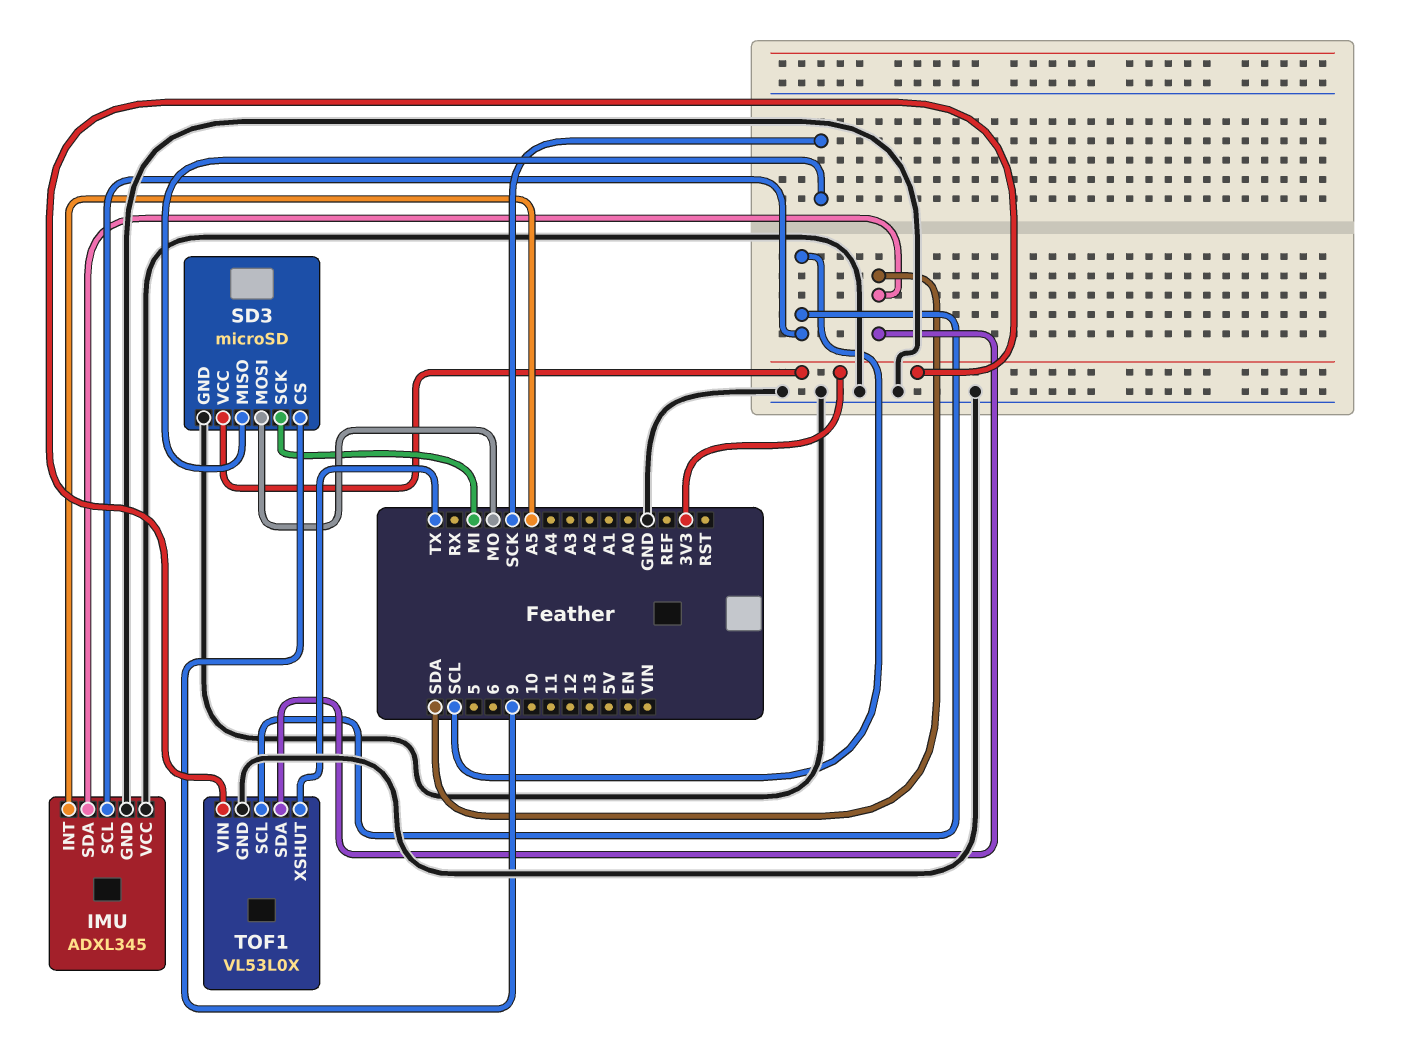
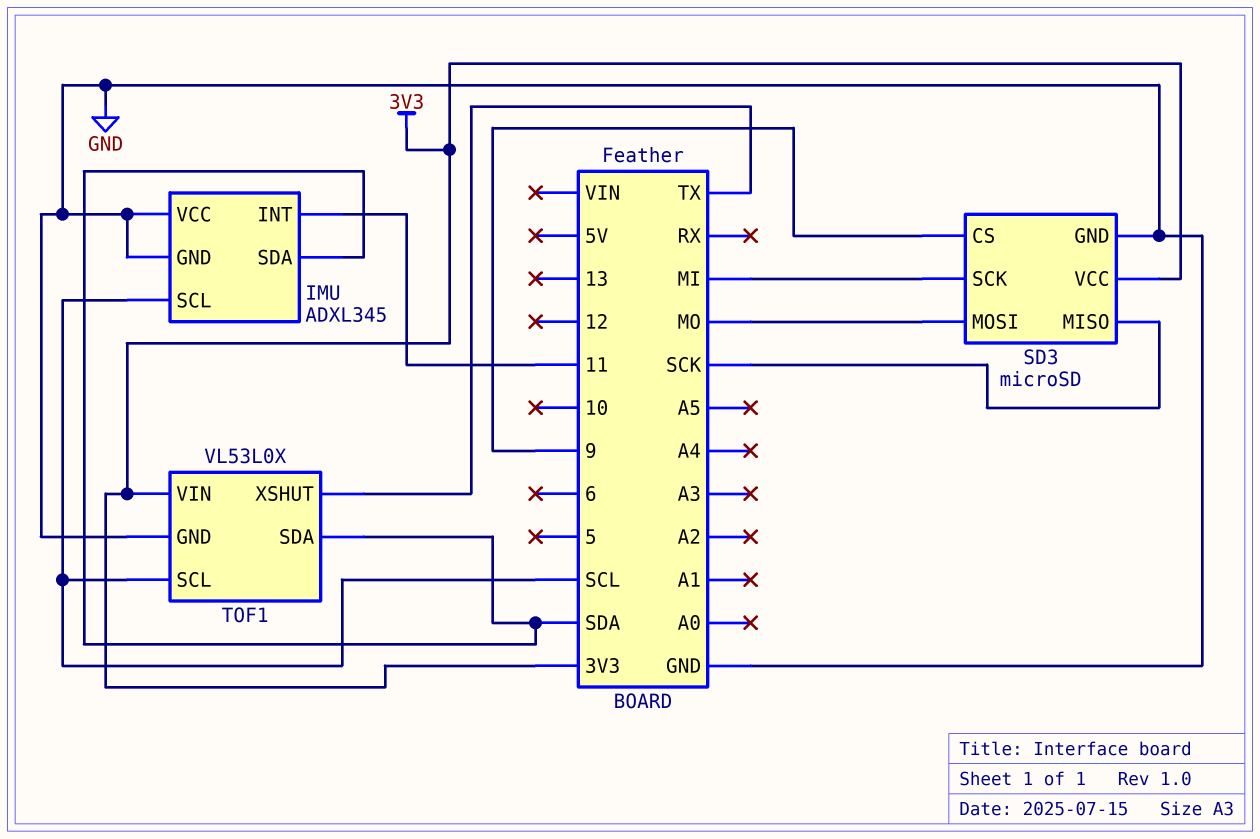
IMU pin INT: A5 -> 11

